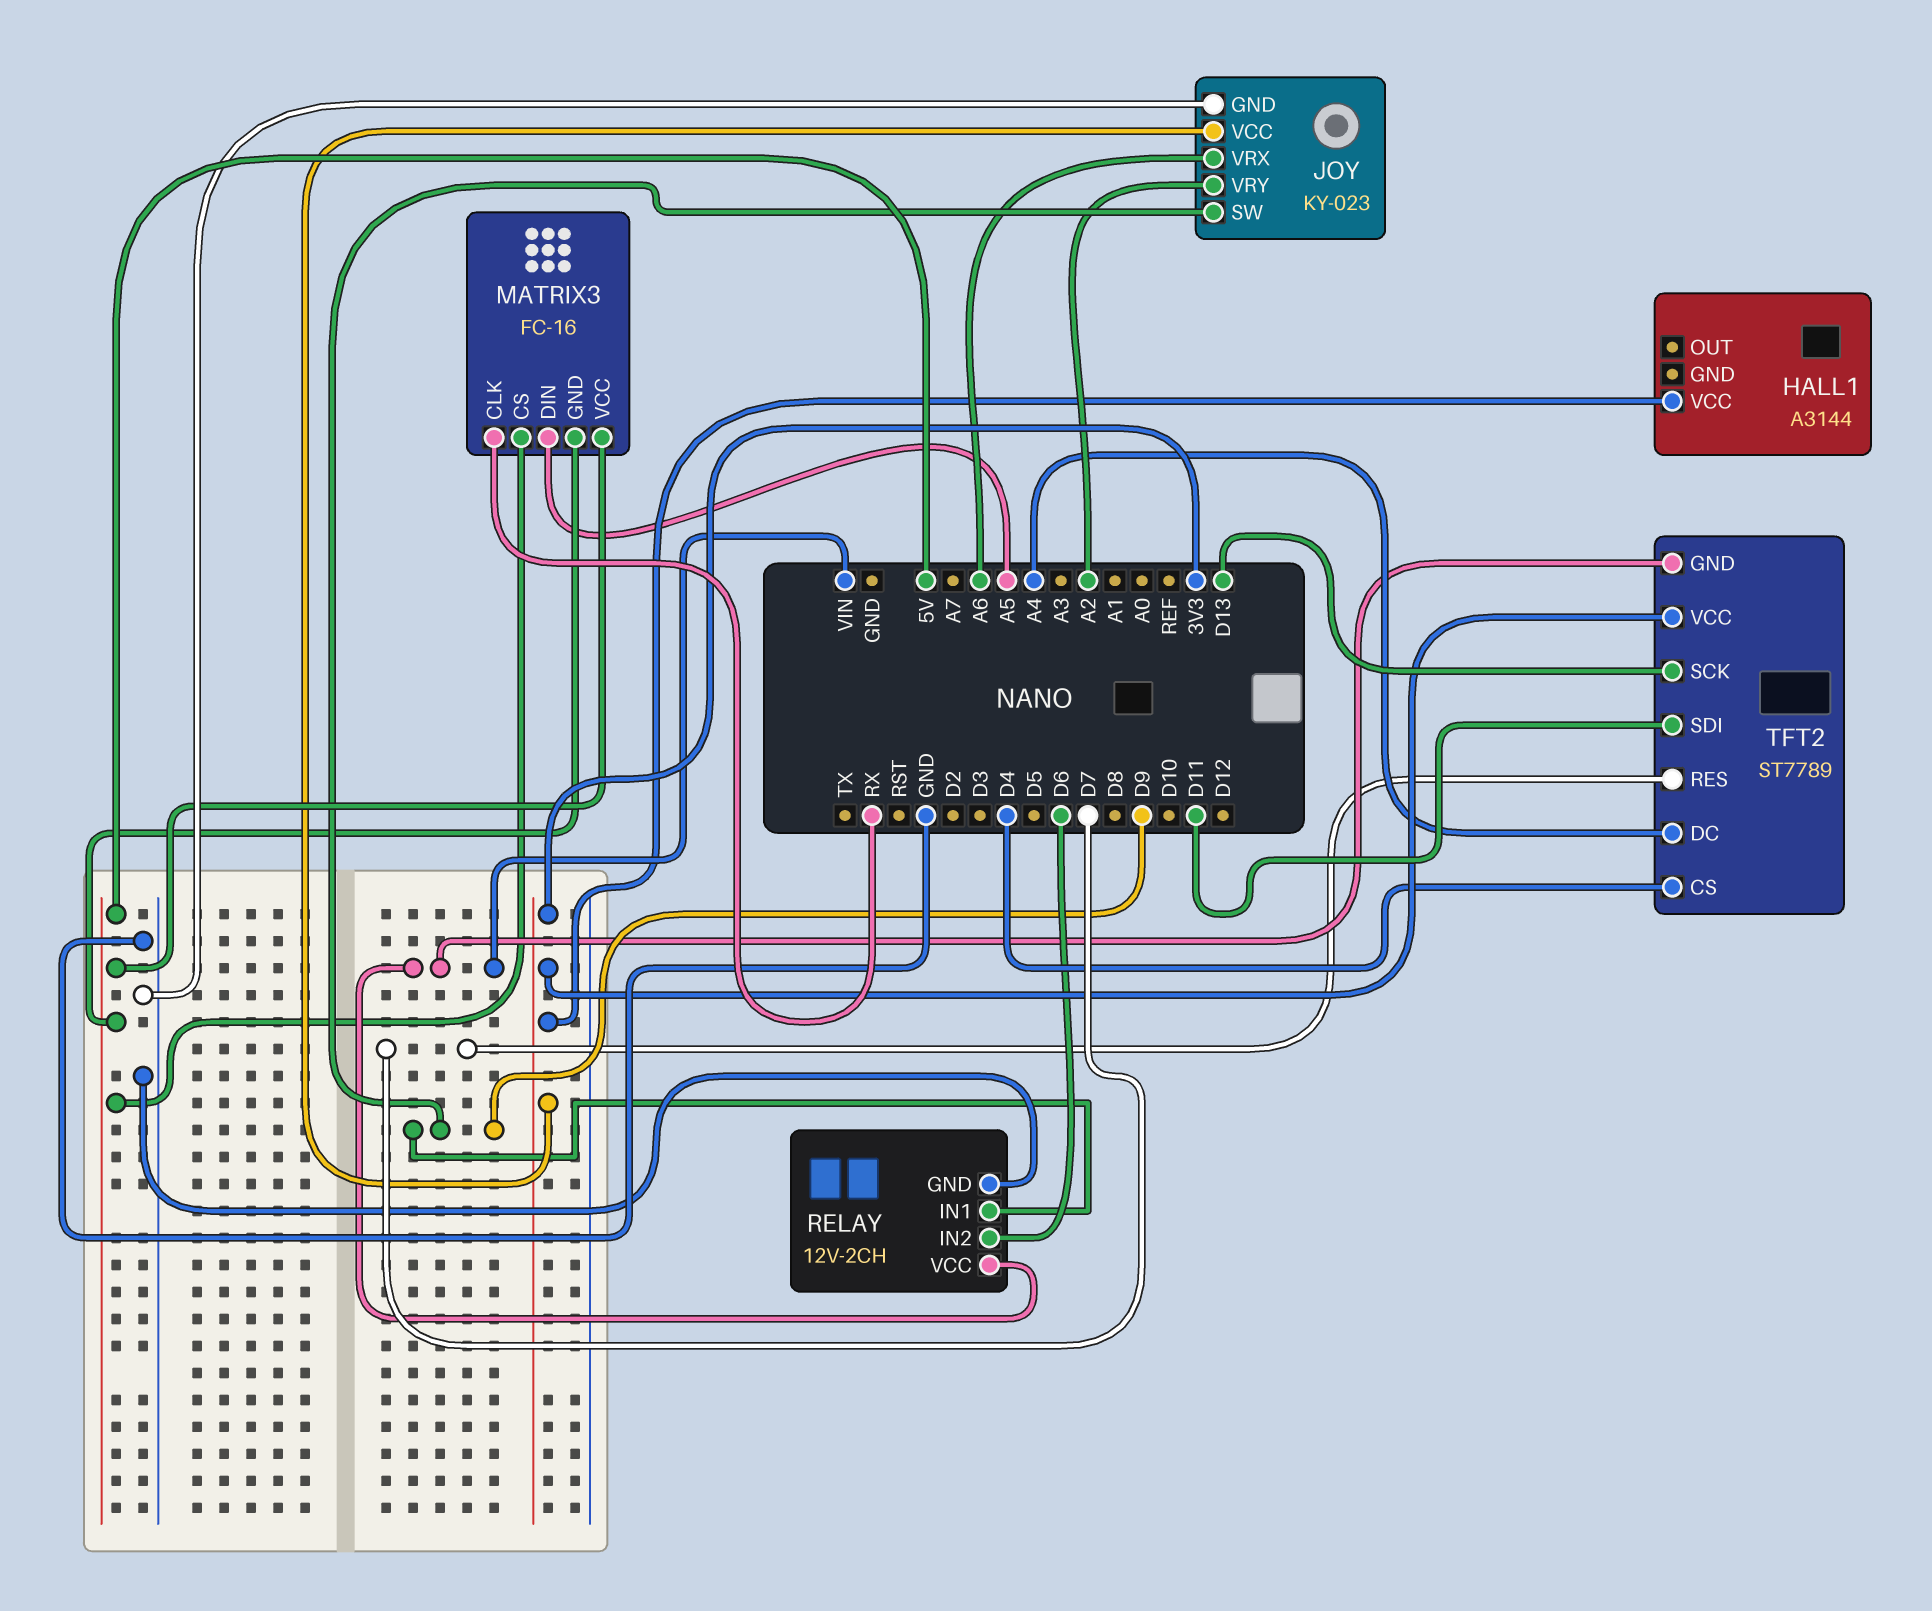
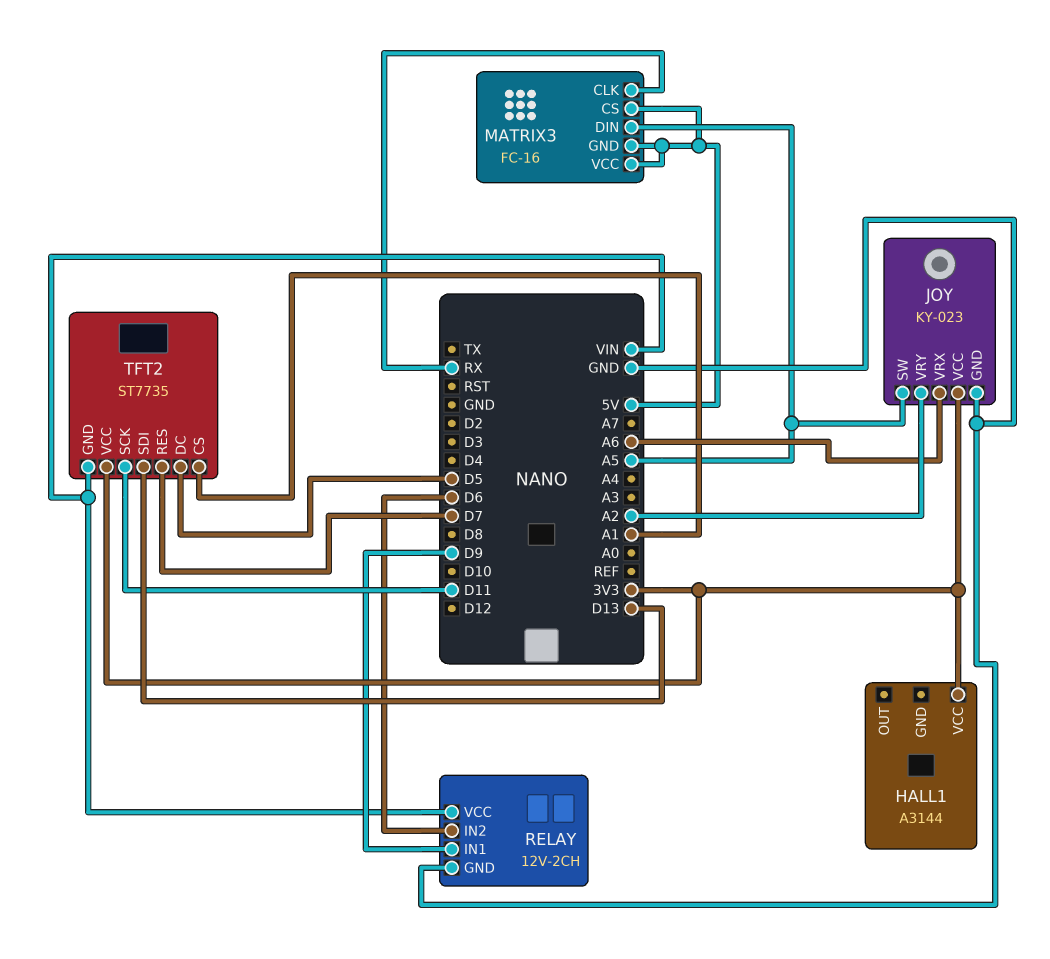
JOY pin SW: D9 -> A5
TFT2: ST7789 -> ST7735
TFT2 pin CS: D4 -> A1
TFT2 pin DC: A4 -> D5
TFT2 pin SCK: D13 -> D11
TFT2 pin SDI: D11 -> D13

